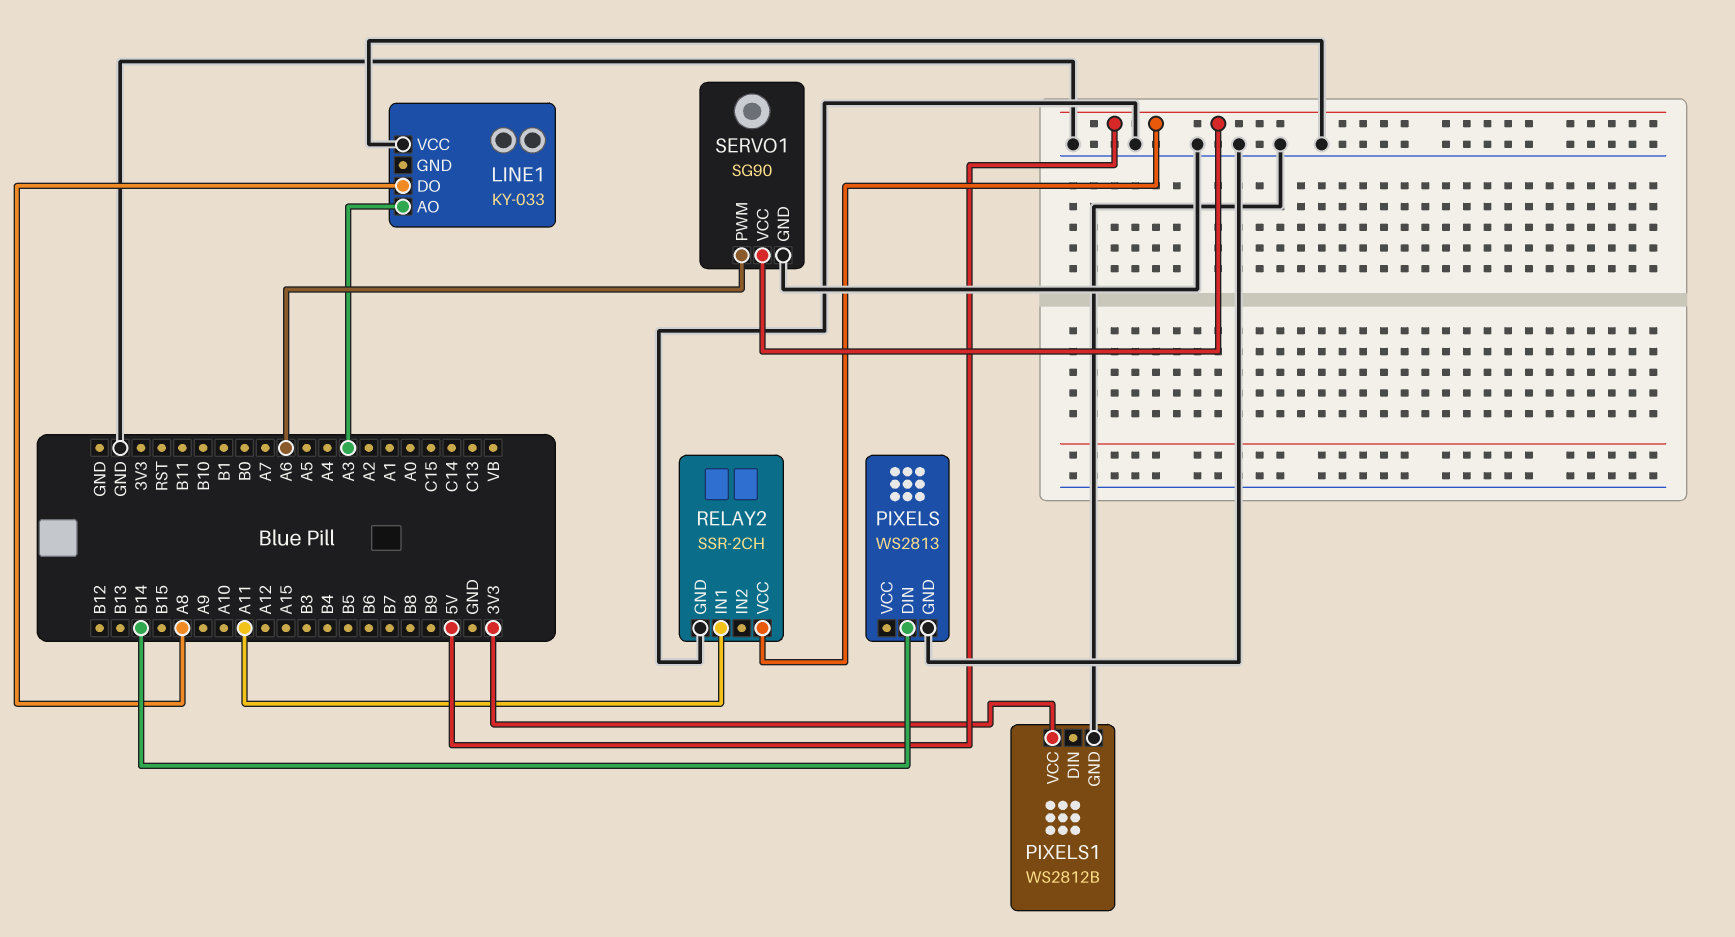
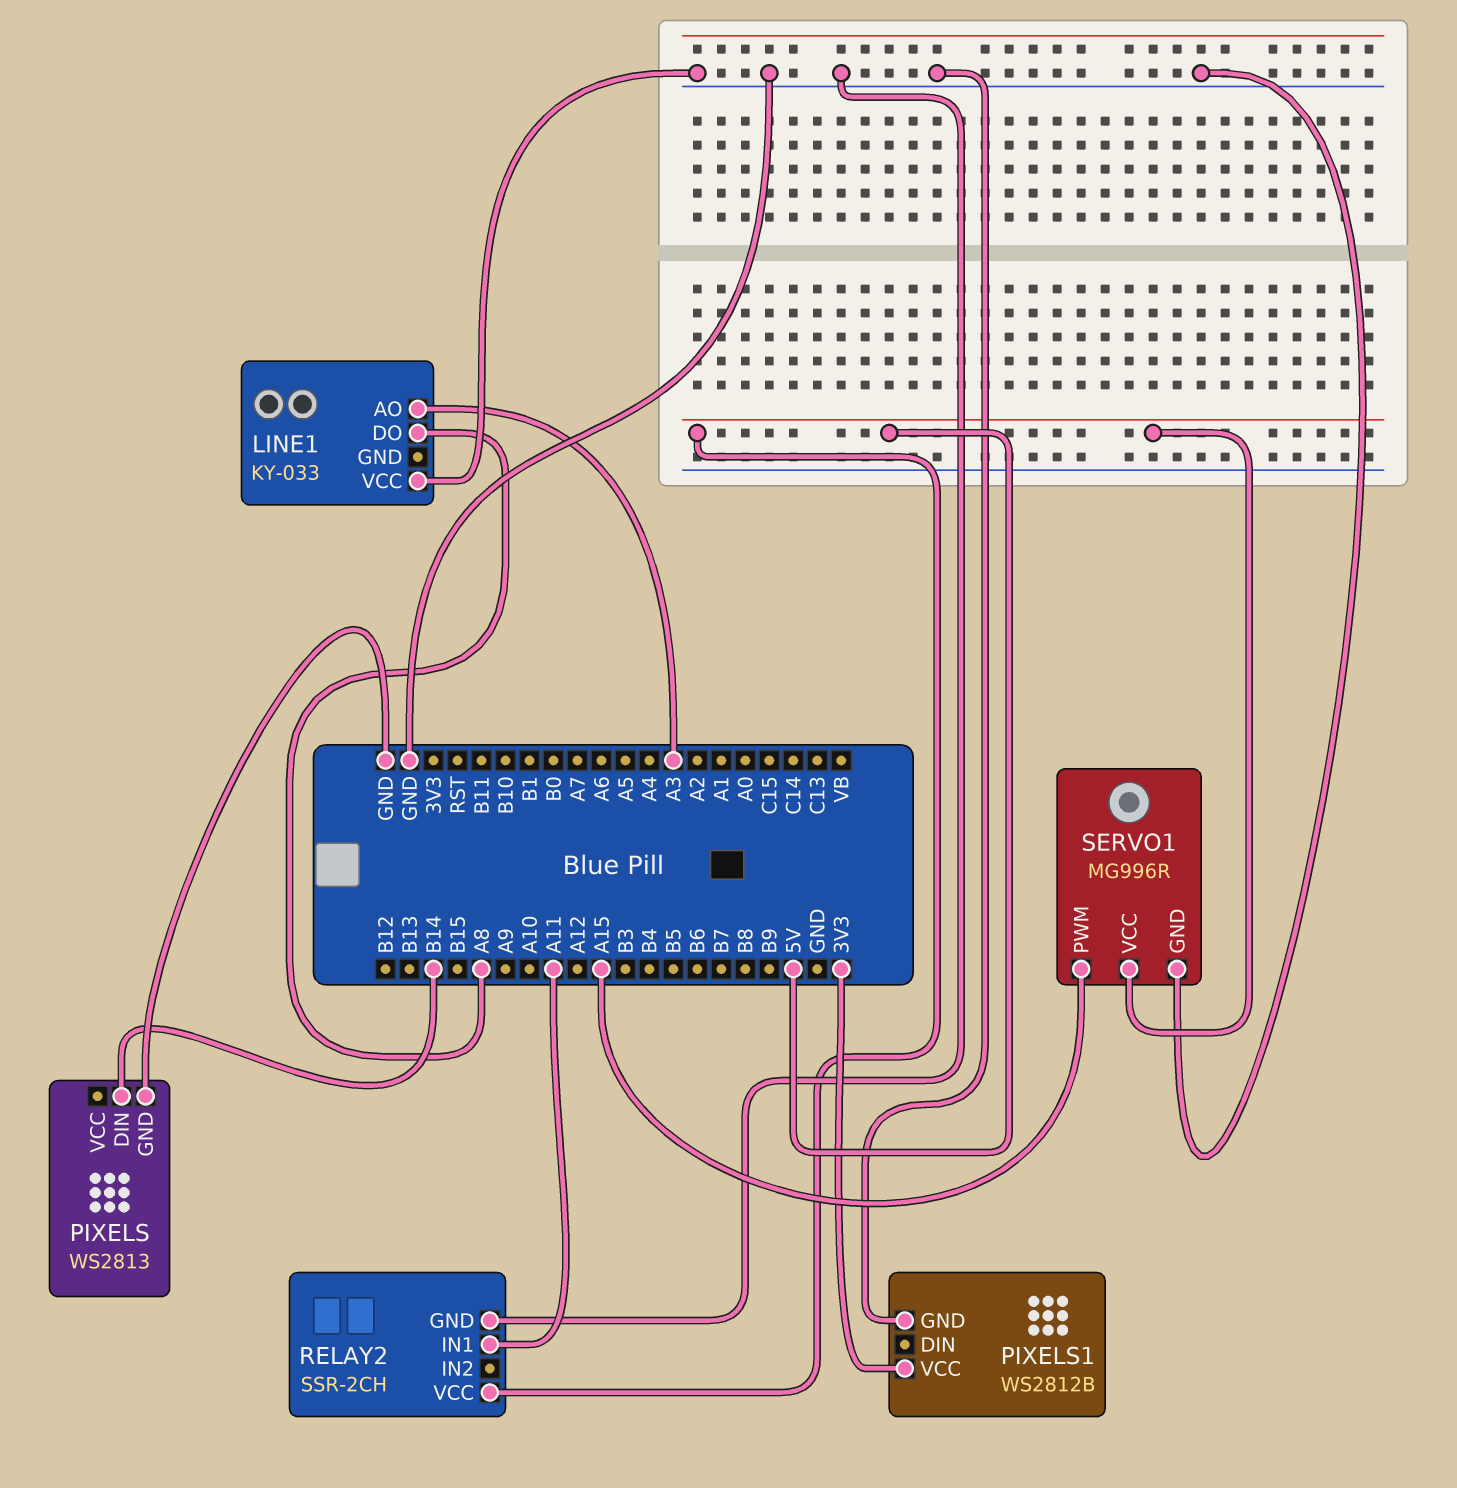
SERVO1: SG90 -> MG996R
SERVO1 pin PWM: A6 -> A15

